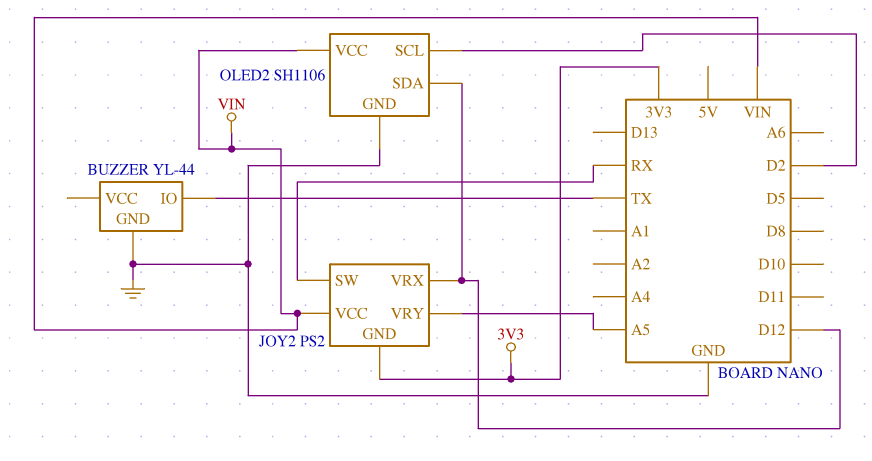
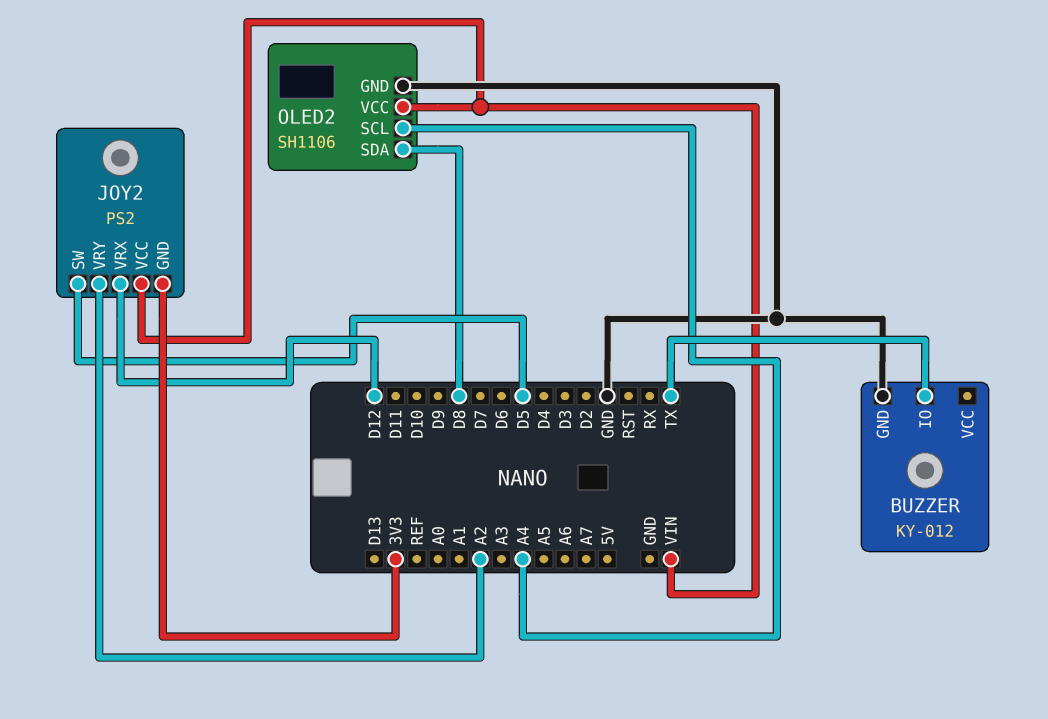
BUZZER: YL-44 -> KY-012
JOY2 pin SW: RX -> D5
JOY2 pin VRY: A5 -> A2
OLED2 pin SCL: D2 -> A4
OLED2 pin SDA: D12 -> D8

